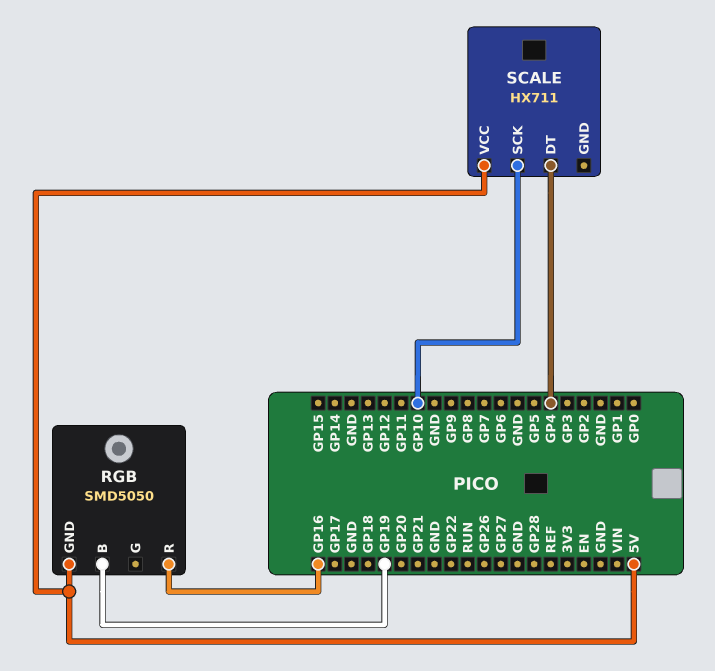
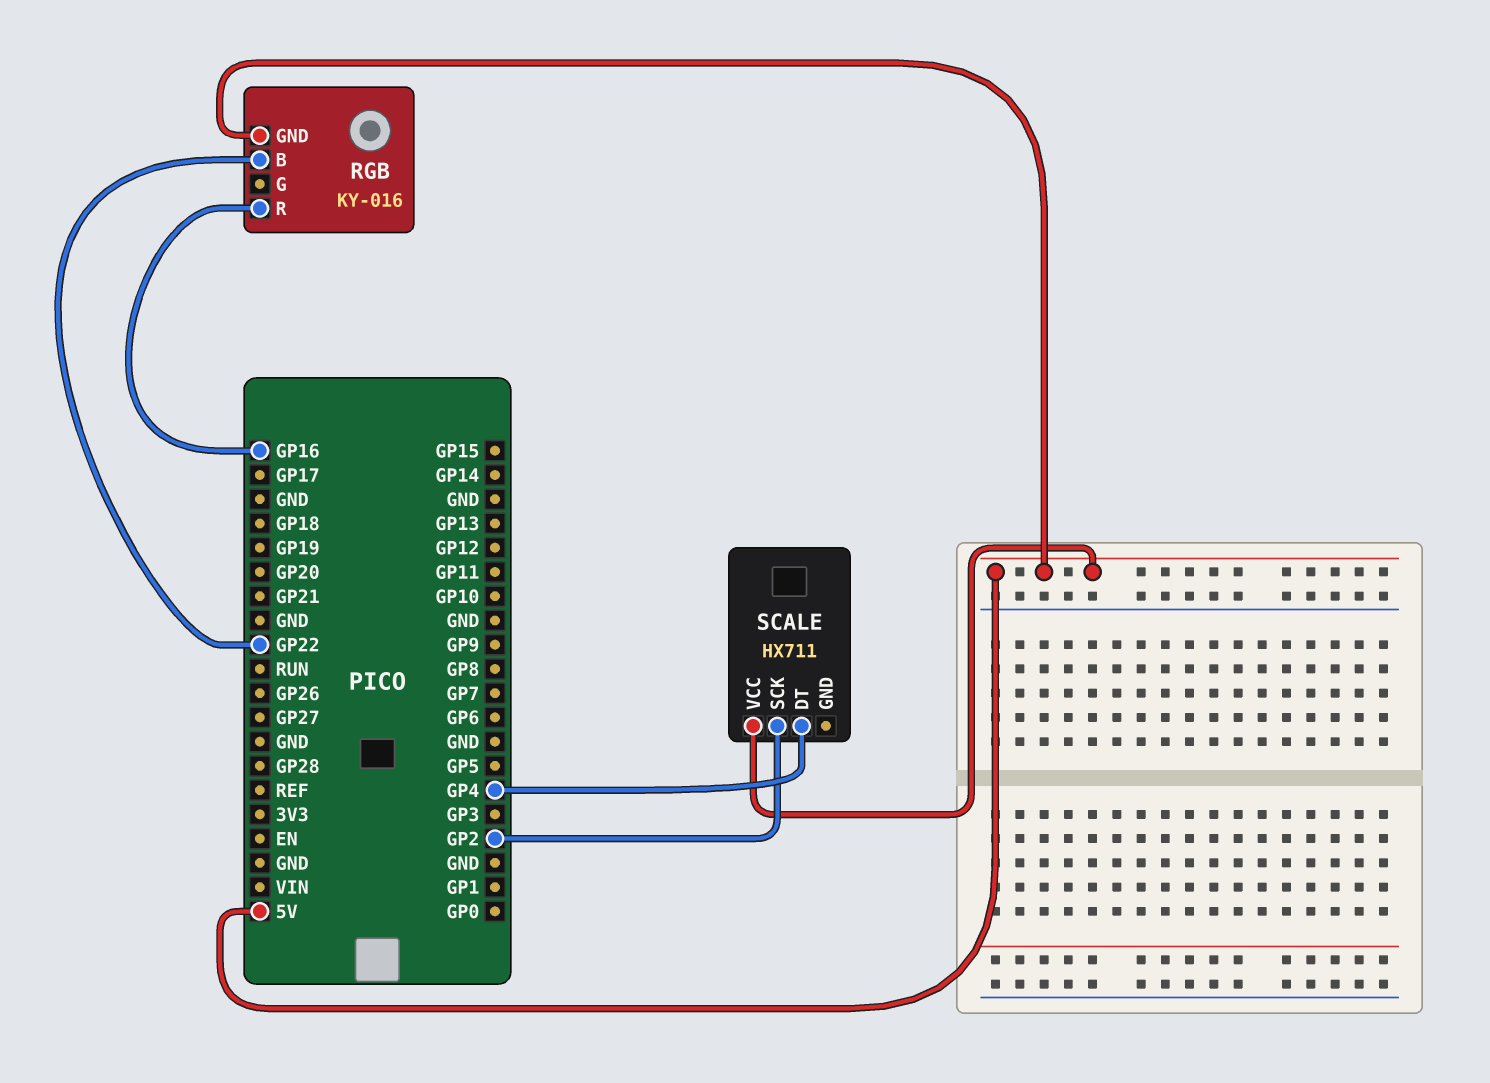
RGB: SMD5050 -> KY-016
RGB pin B: GP19 -> GP22
SCALE pin SCK: GP10 -> GP2

